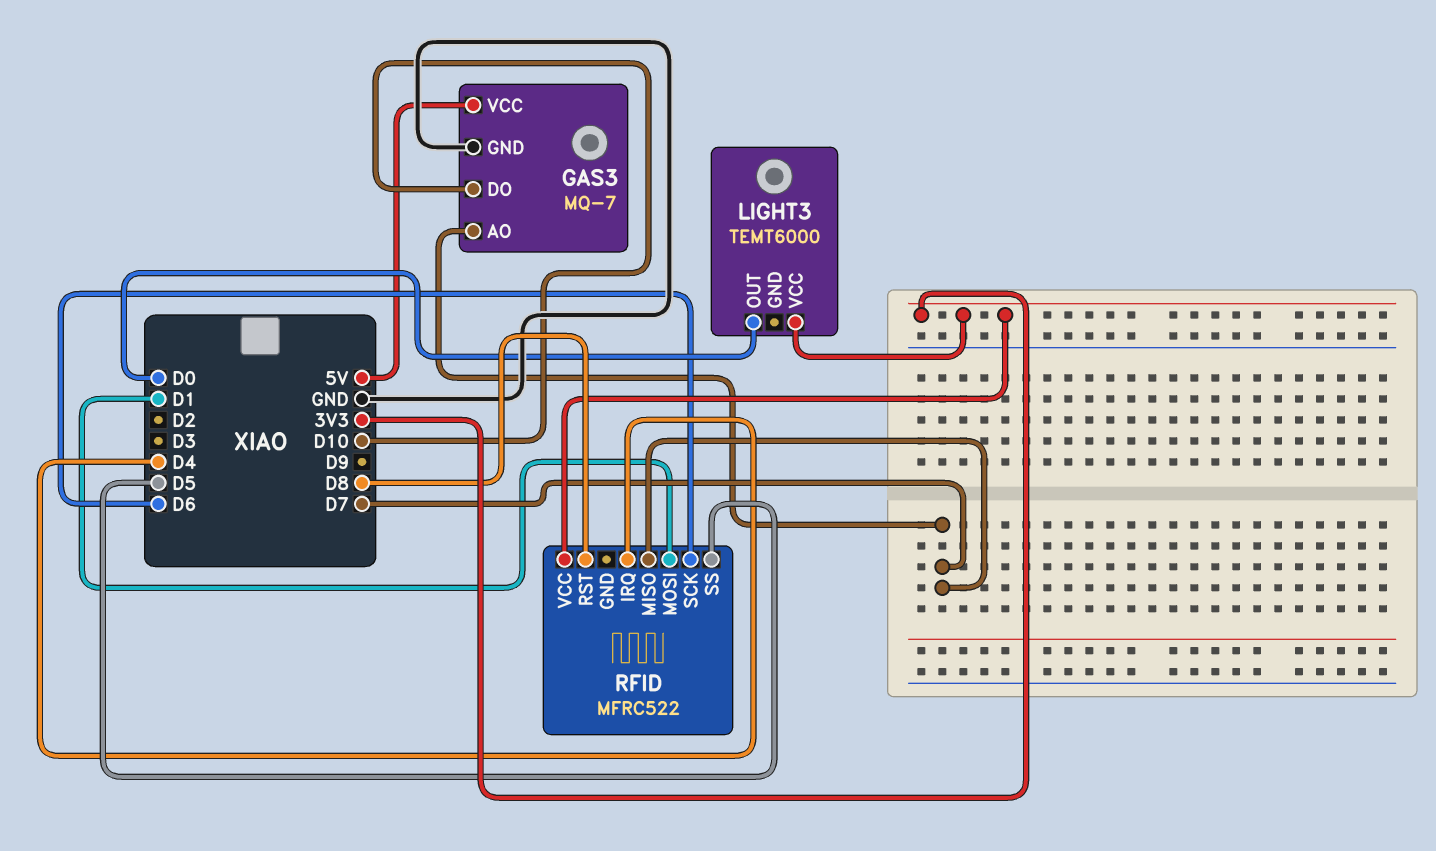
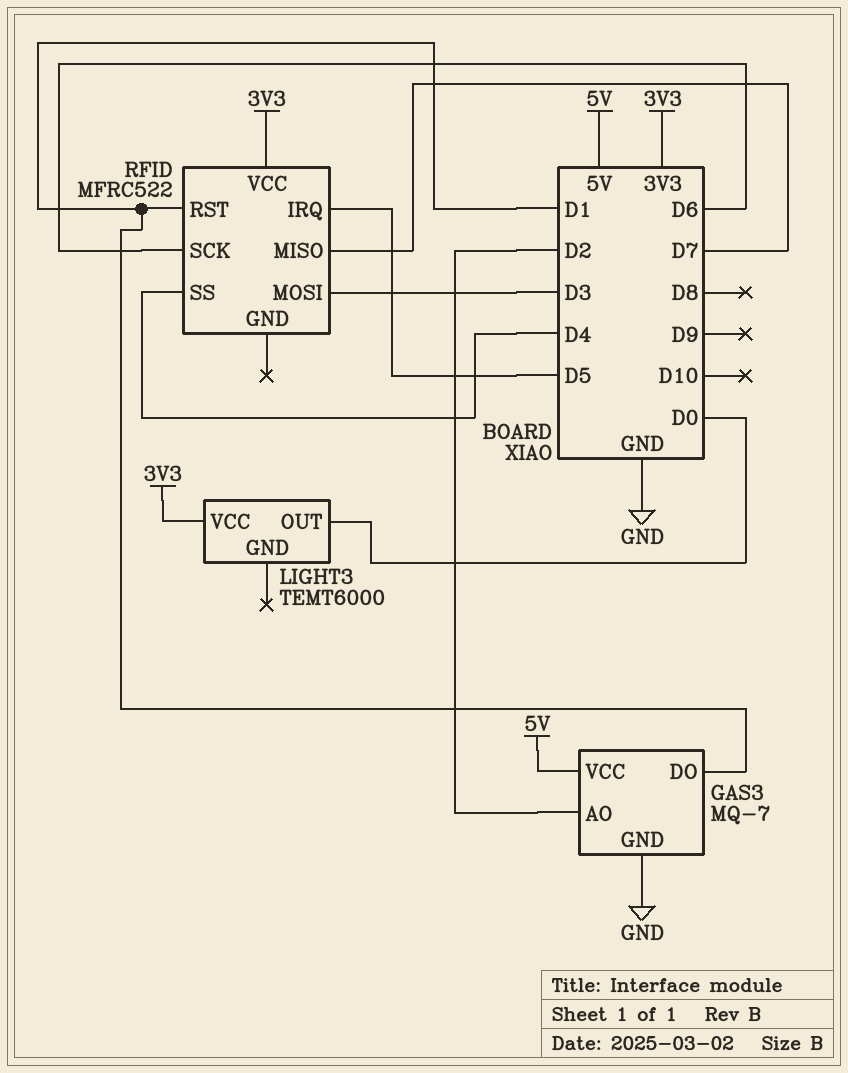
GAS3 pin AO: D7 -> D2
GAS3 pin DO: D10 -> D1
RFID pin IRQ: D4 -> D5
RFID pin MOSI: D1 -> D3
RFID pin RST: D8 -> D1
RFID pin SS: D5 -> D4

